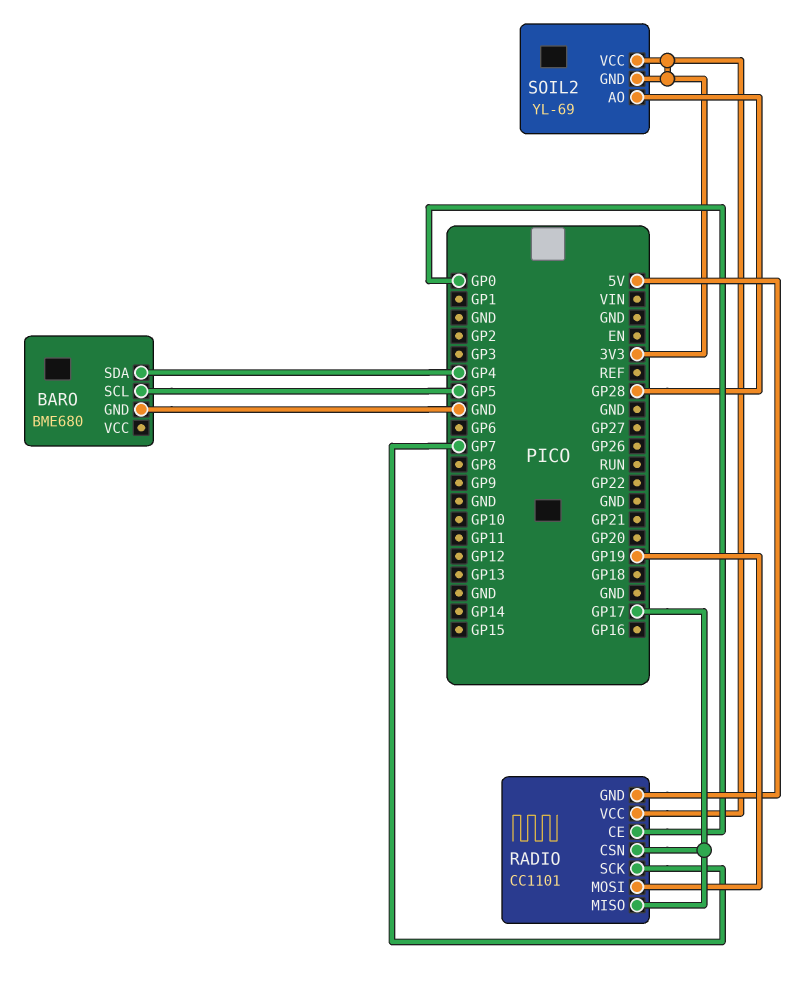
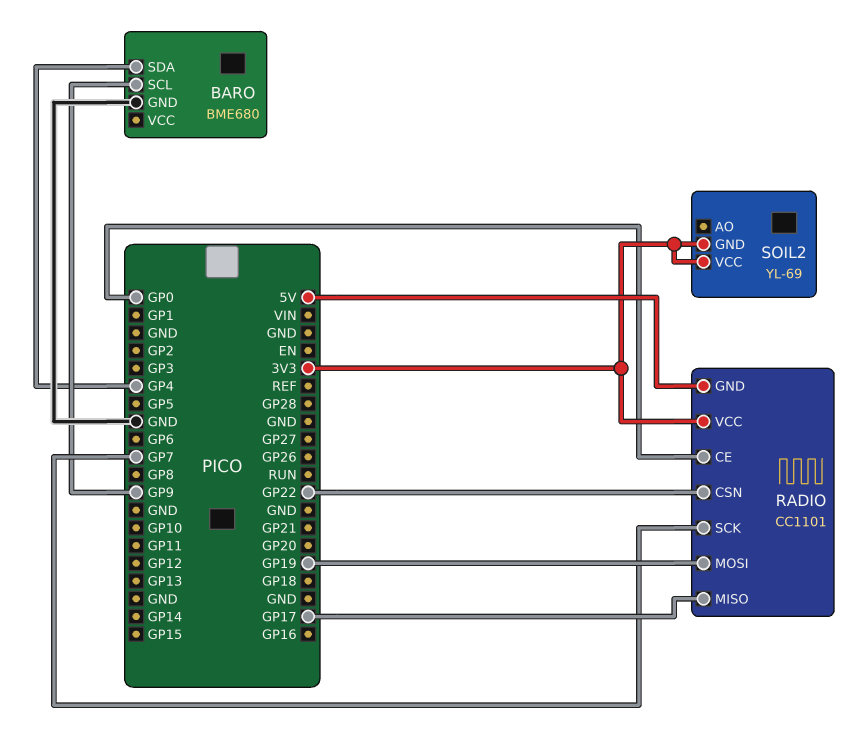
BARO pin SCL: GP5 -> GP9
RADIO pin CSN: GP17 -> GP22
SOIL2 pin AO: GP28 -> none

